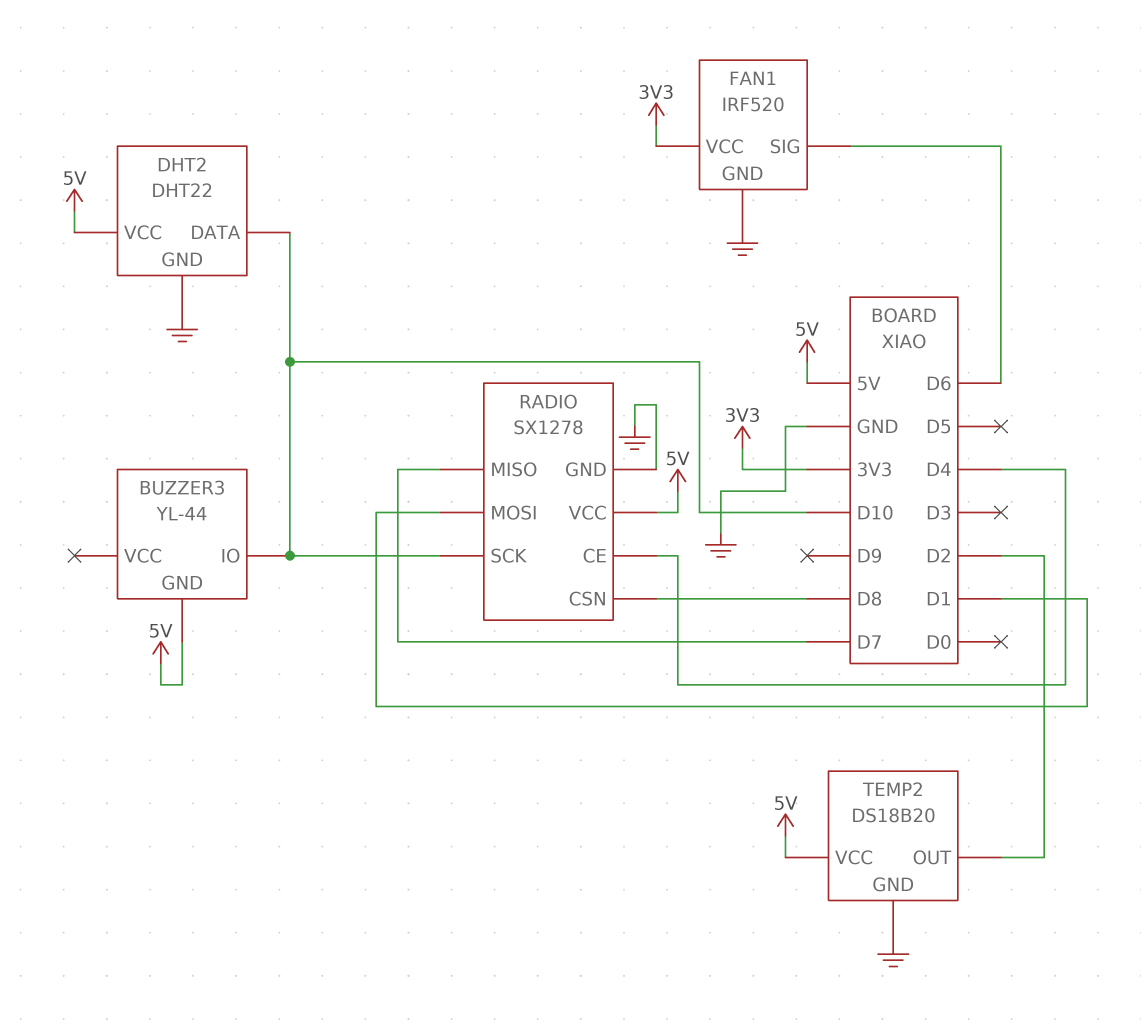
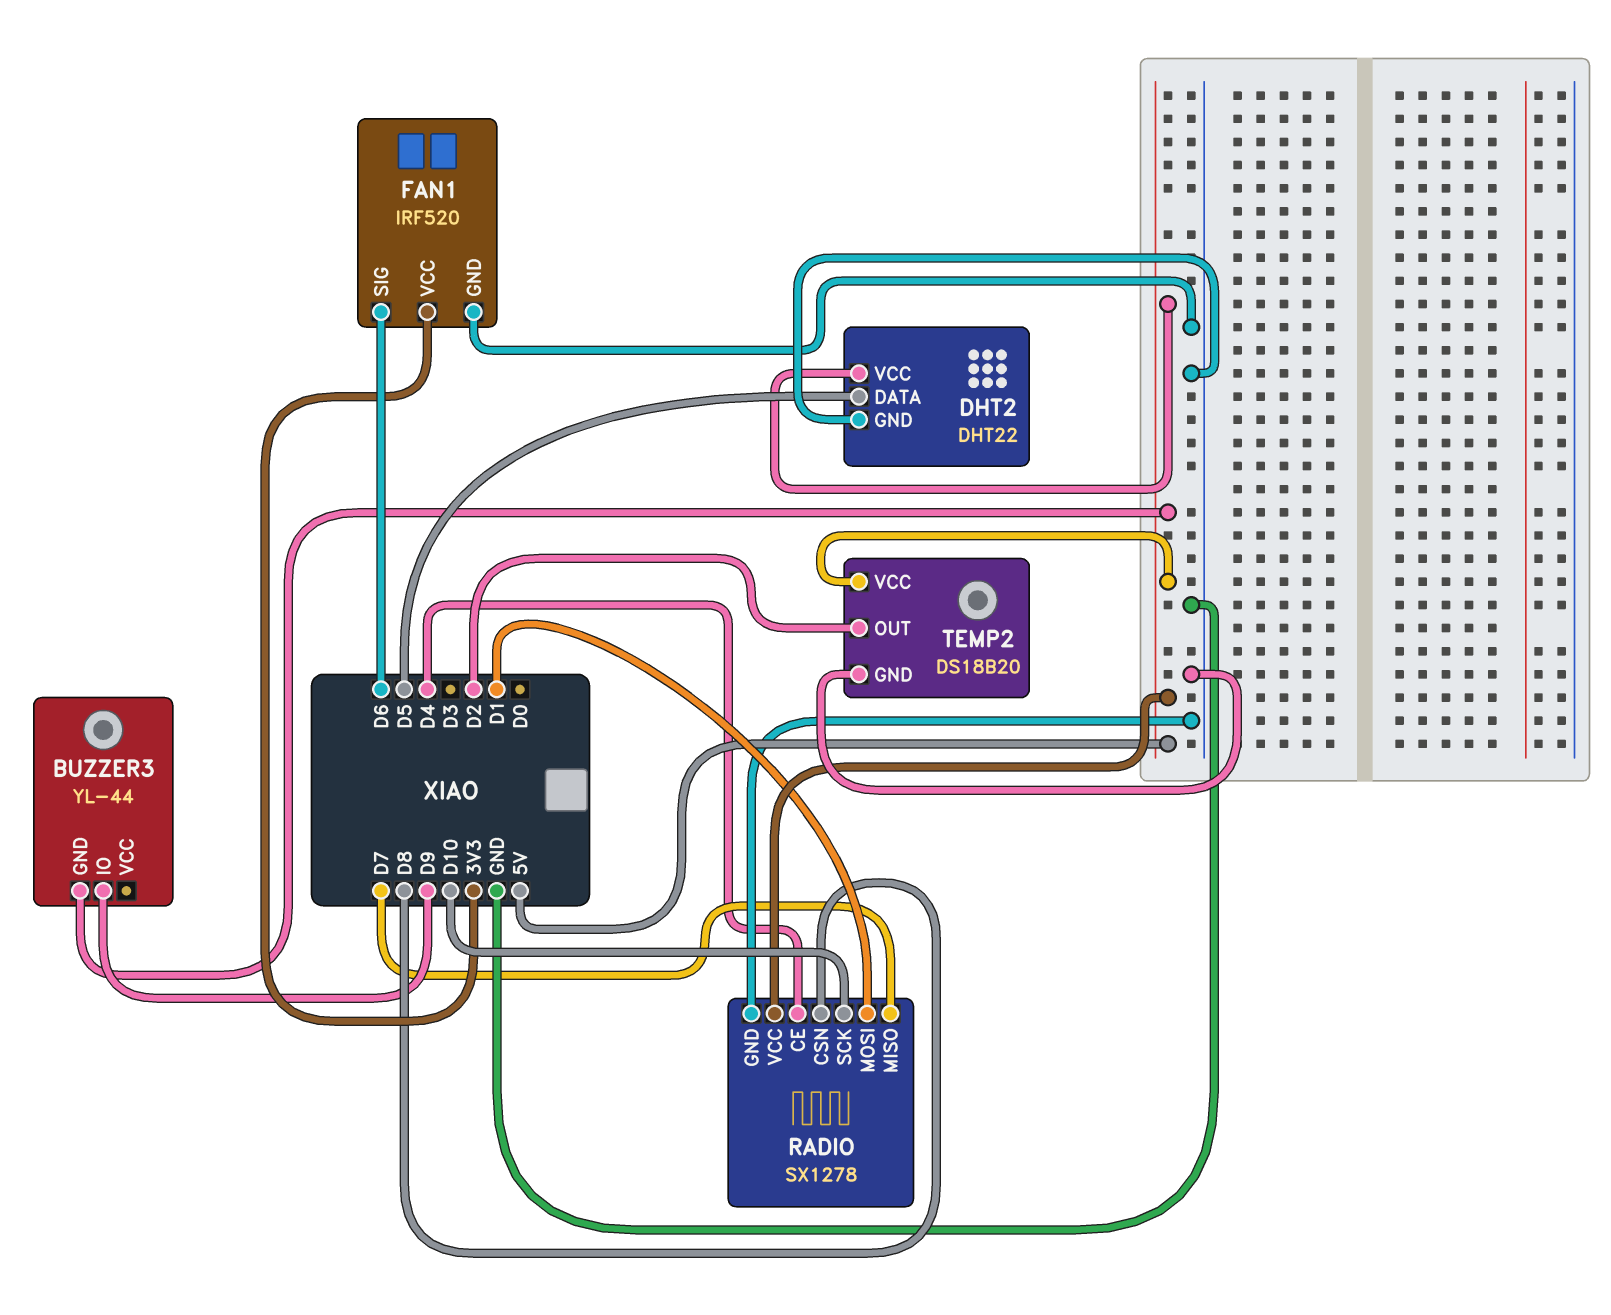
BUZZER3 pin IO: D10 -> D9
DHT2 pin DATA: D10 -> D5

